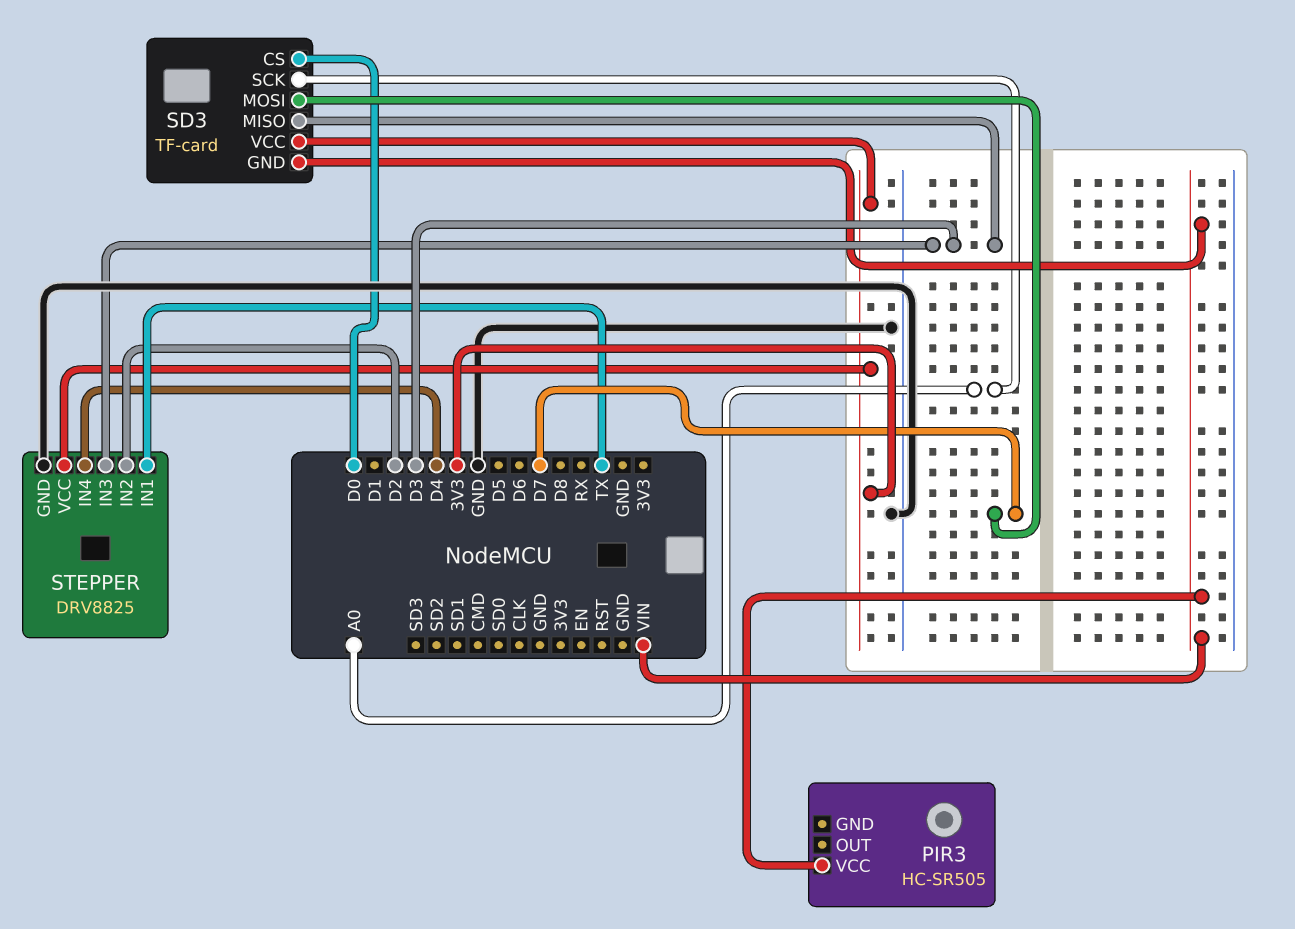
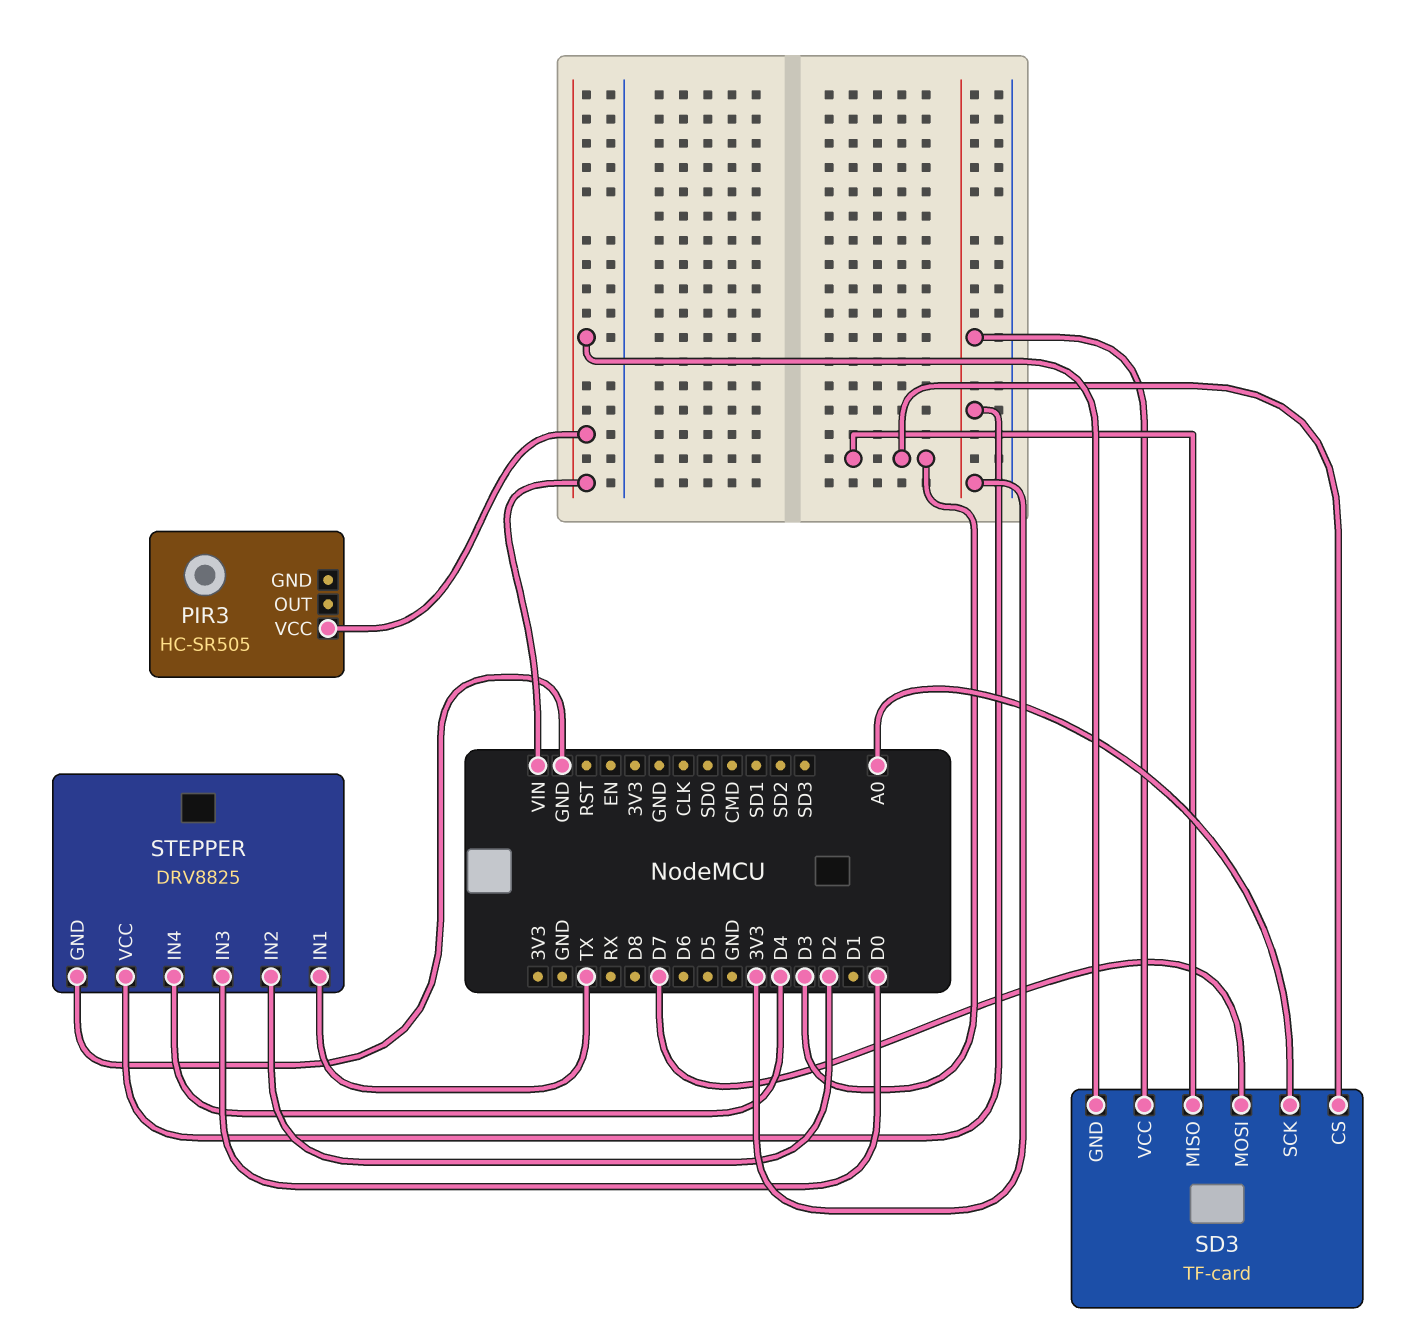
SD3 pin CS: D0 -> D3
STEPPER pin IN3: D3 -> D0

